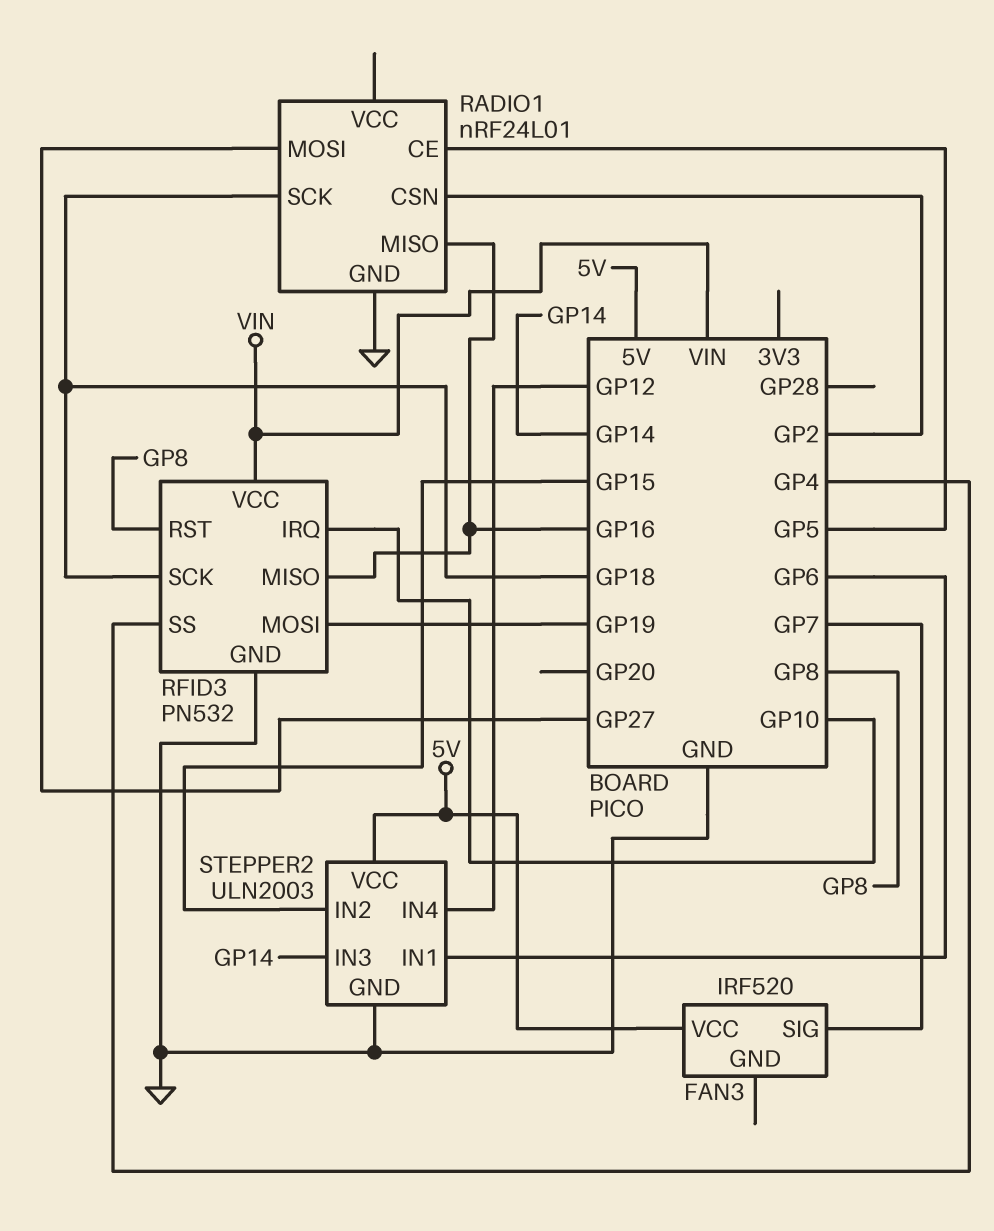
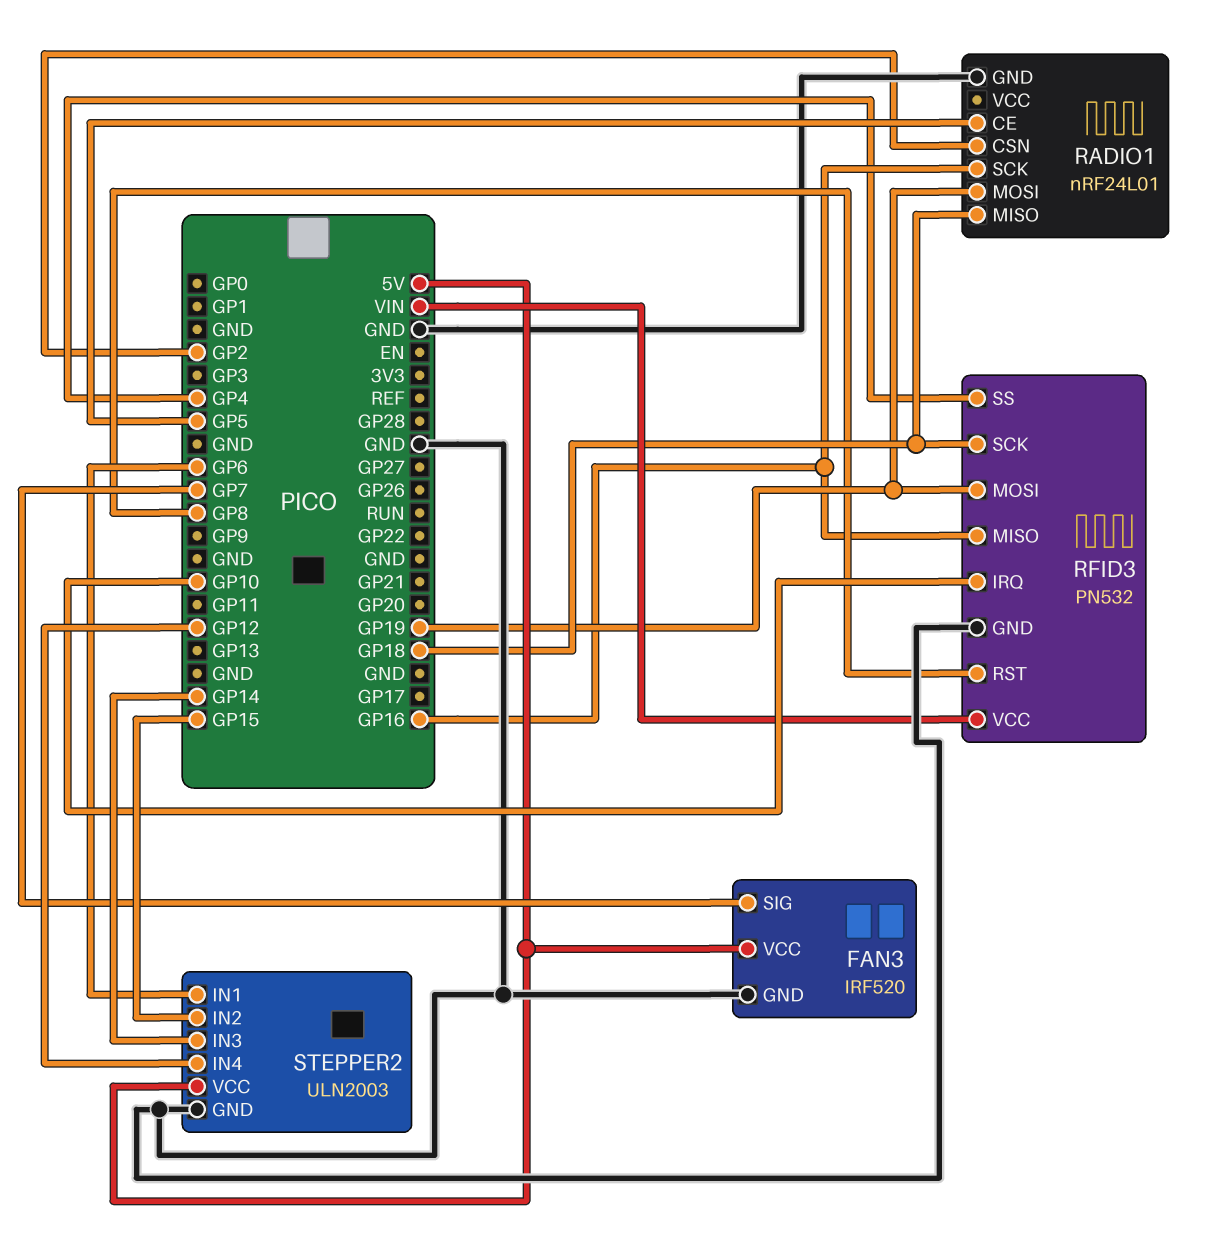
FAN3 pin GND: none -> GND
RADIO1 pin MISO: GP16 -> GP18
RADIO1 pin MOSI: GP27 -> GP19
RADIO1 pin SCK: GP18 -> GP16

